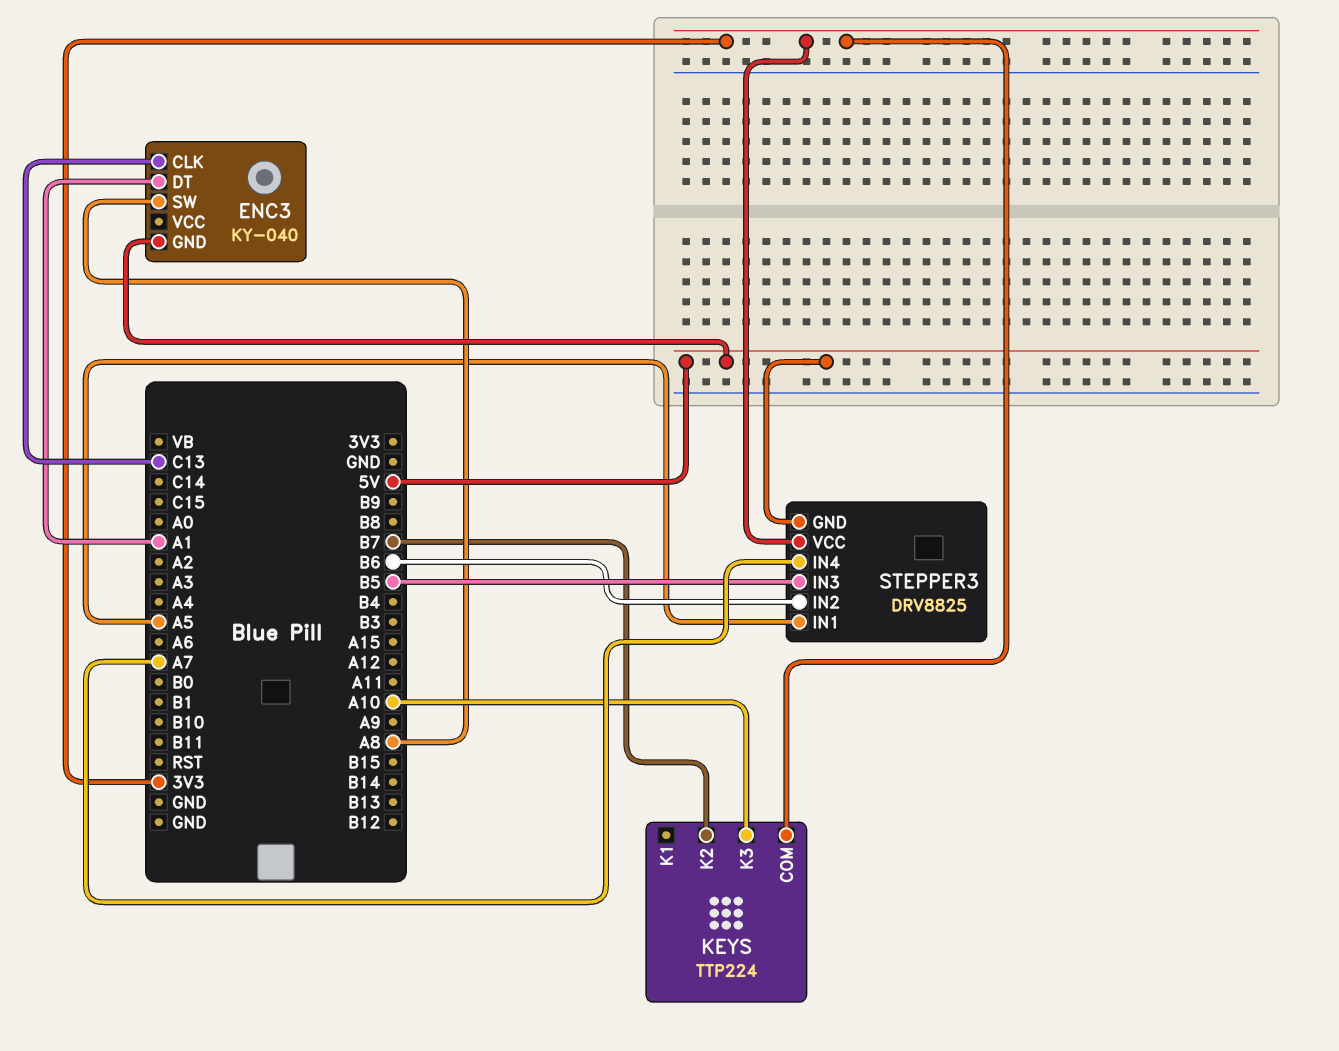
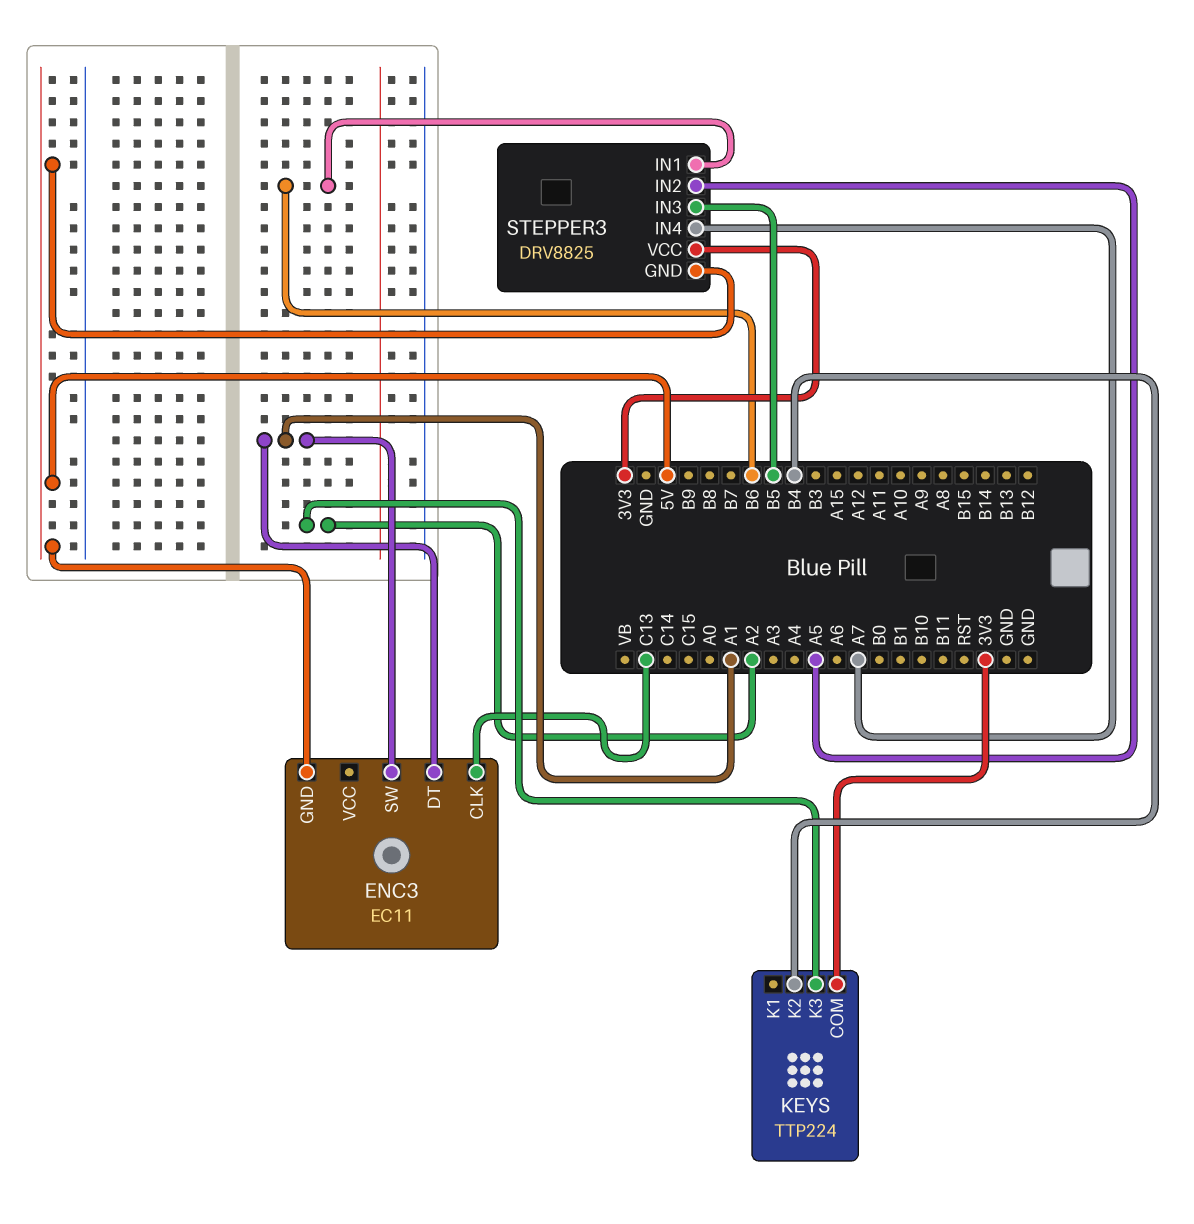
ENC3: KY-040 -> EC11
ENC3 pin SW: A8 -> A1
KEYS pin K2: B7 -> B4
KEYS pin K3: A10 -> A2
STEPPER3 pin IN1: A5 -> B6
STEPPER3 pin IN2: B6 -> A5

